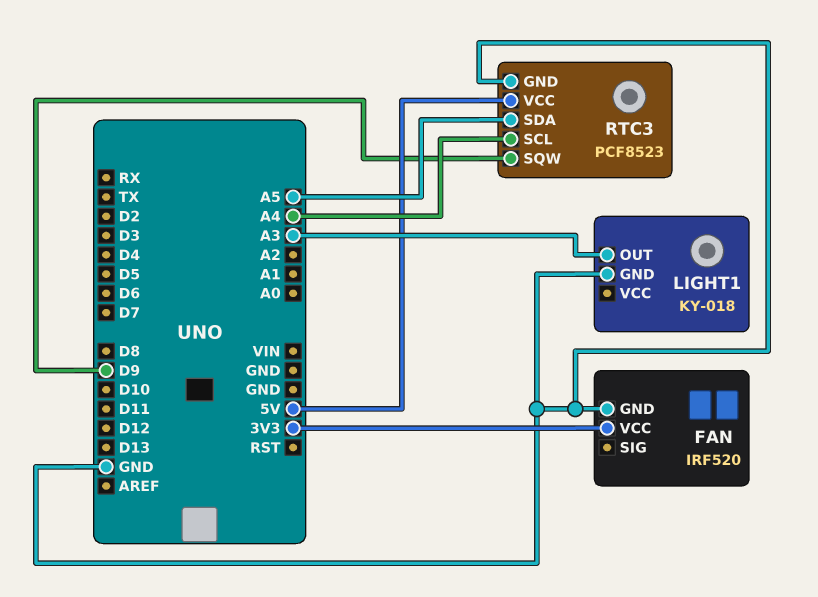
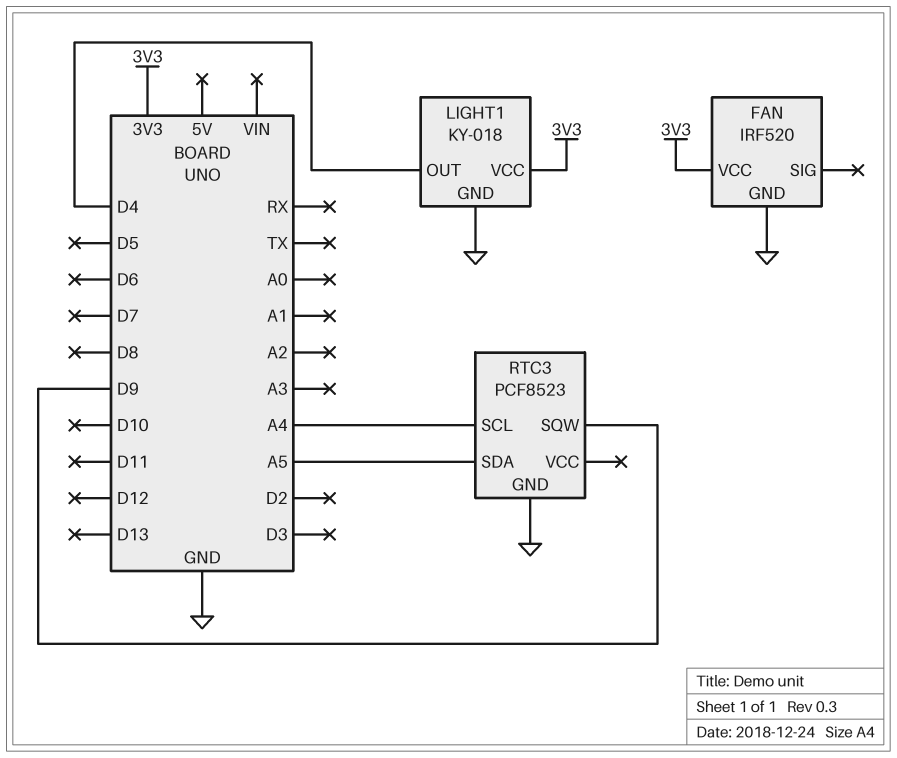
LIGHT1 pin OUT: A3 -> D4
LIGHT1 pin VCC: none -> 3V3
RTC3 pin VCC: 5V -> none

